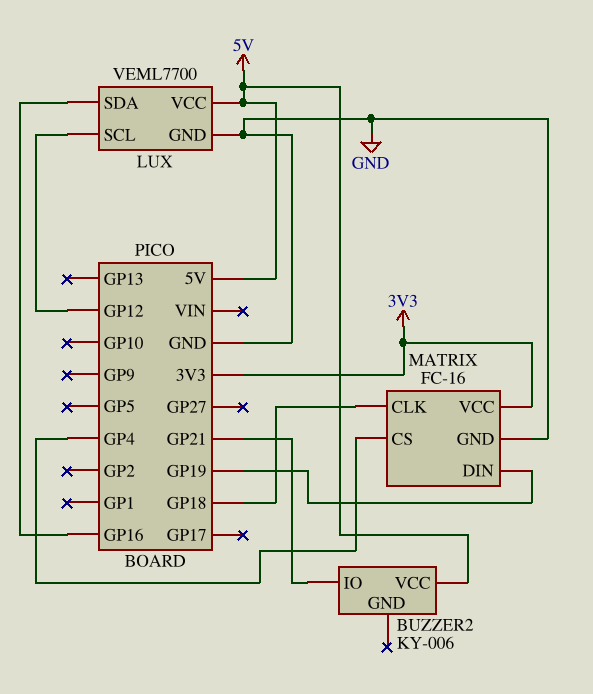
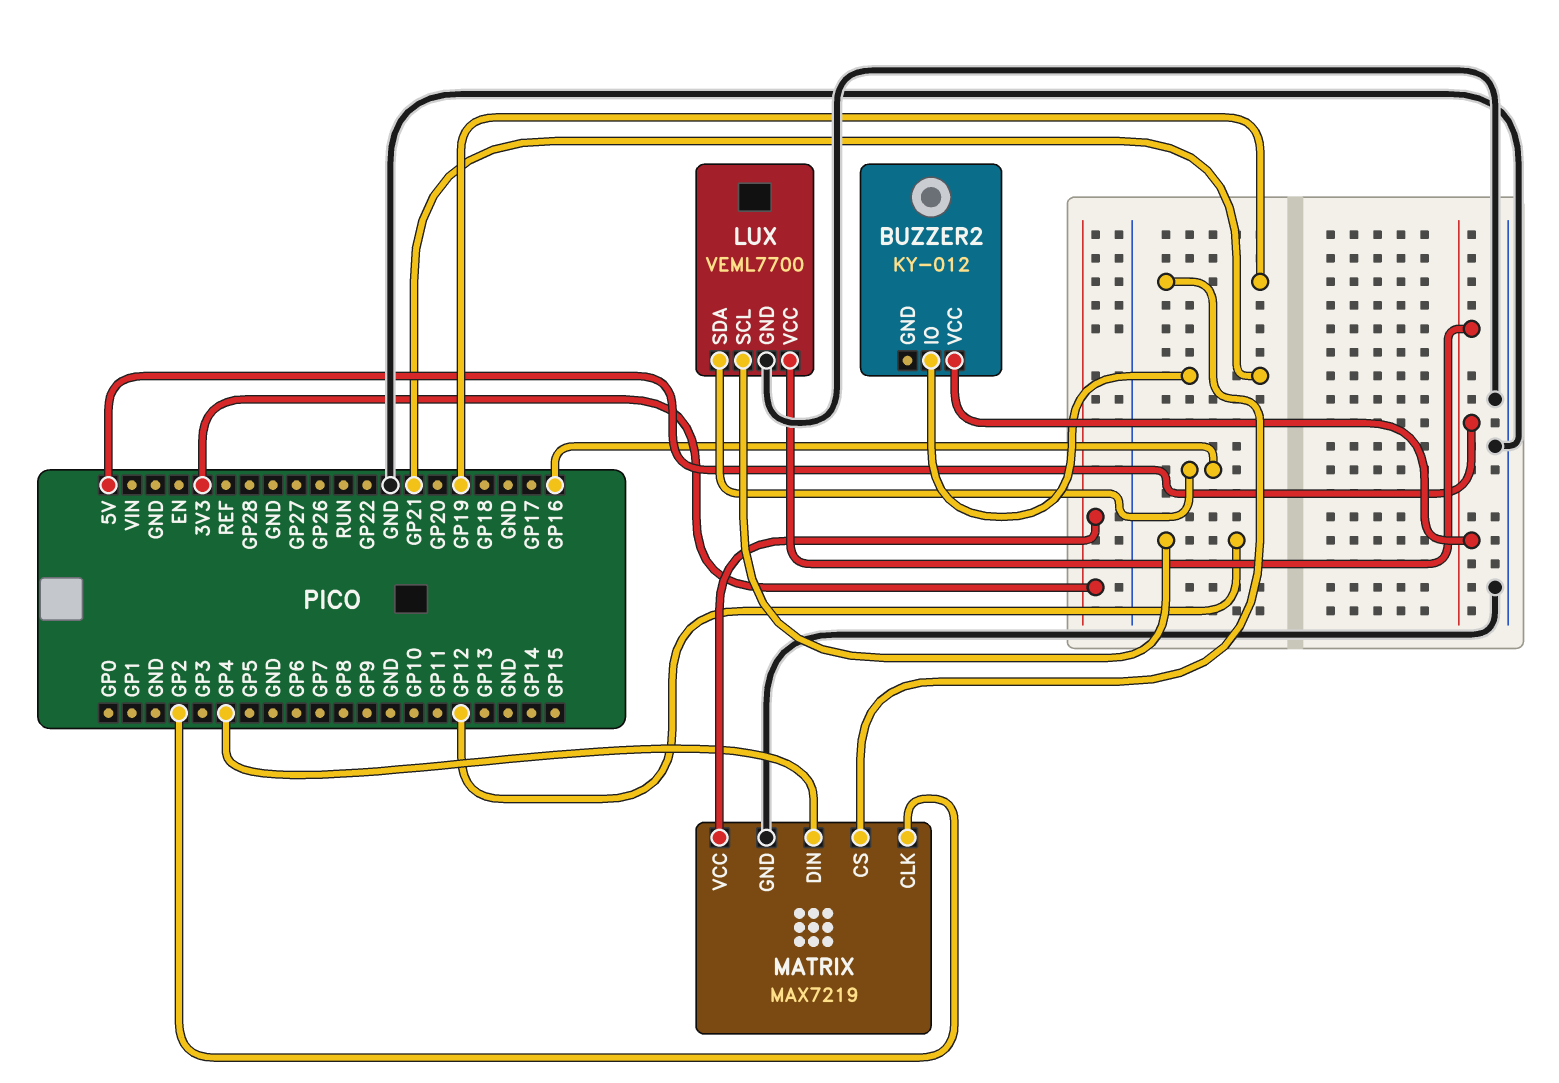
BUZZER2: KY-006 -> KY-012
MATRIX: FC-16 -> MAX7219
MATRIX pin CLK: GP18 -> GP2
MATRIX pin CS: GP4 -> GP19
MATRIX pin DIN: GP19 -> GP4

